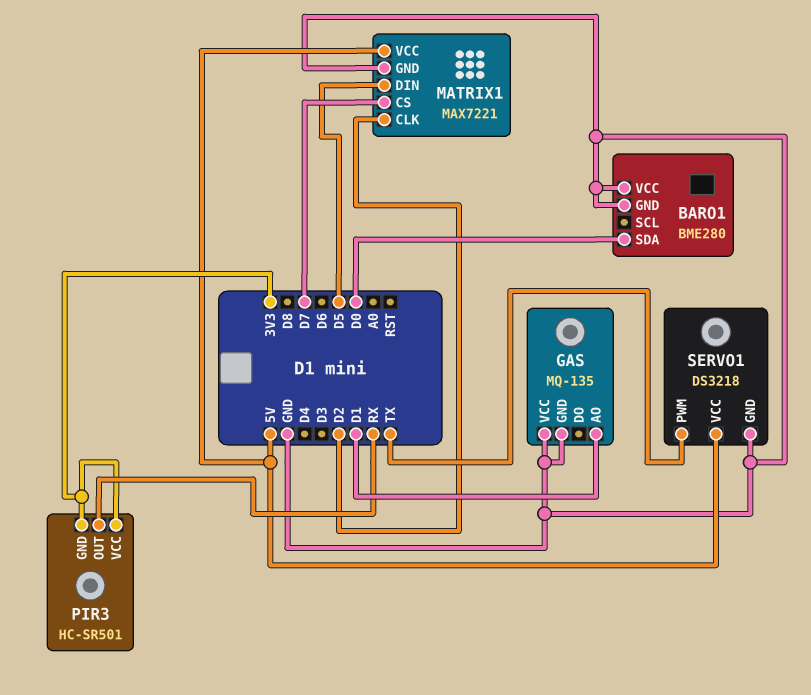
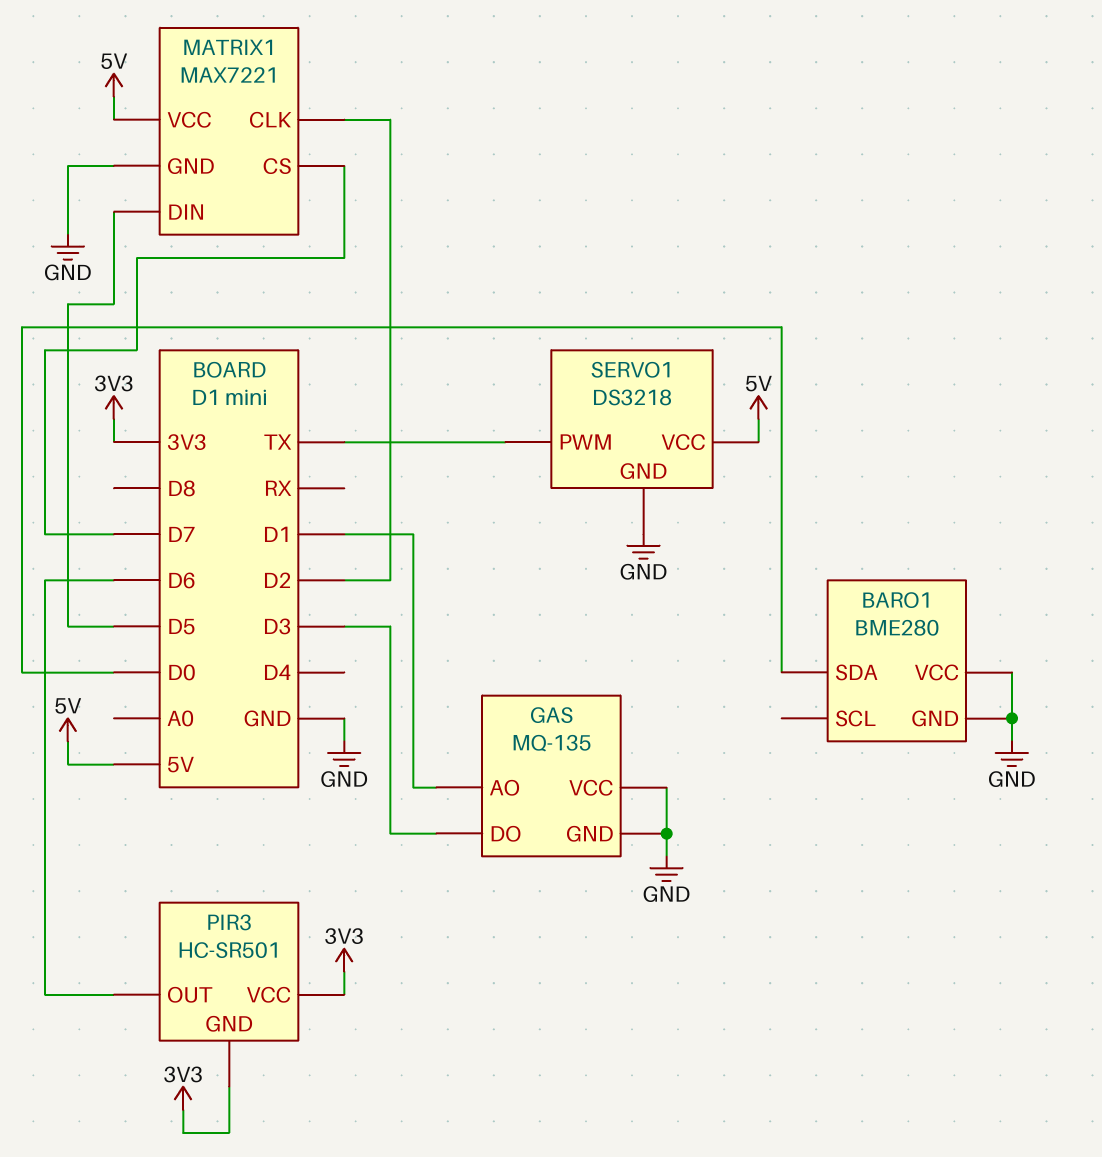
GAS pin DO: none -> D3
PIR3 pin OUT: RX -> D6

